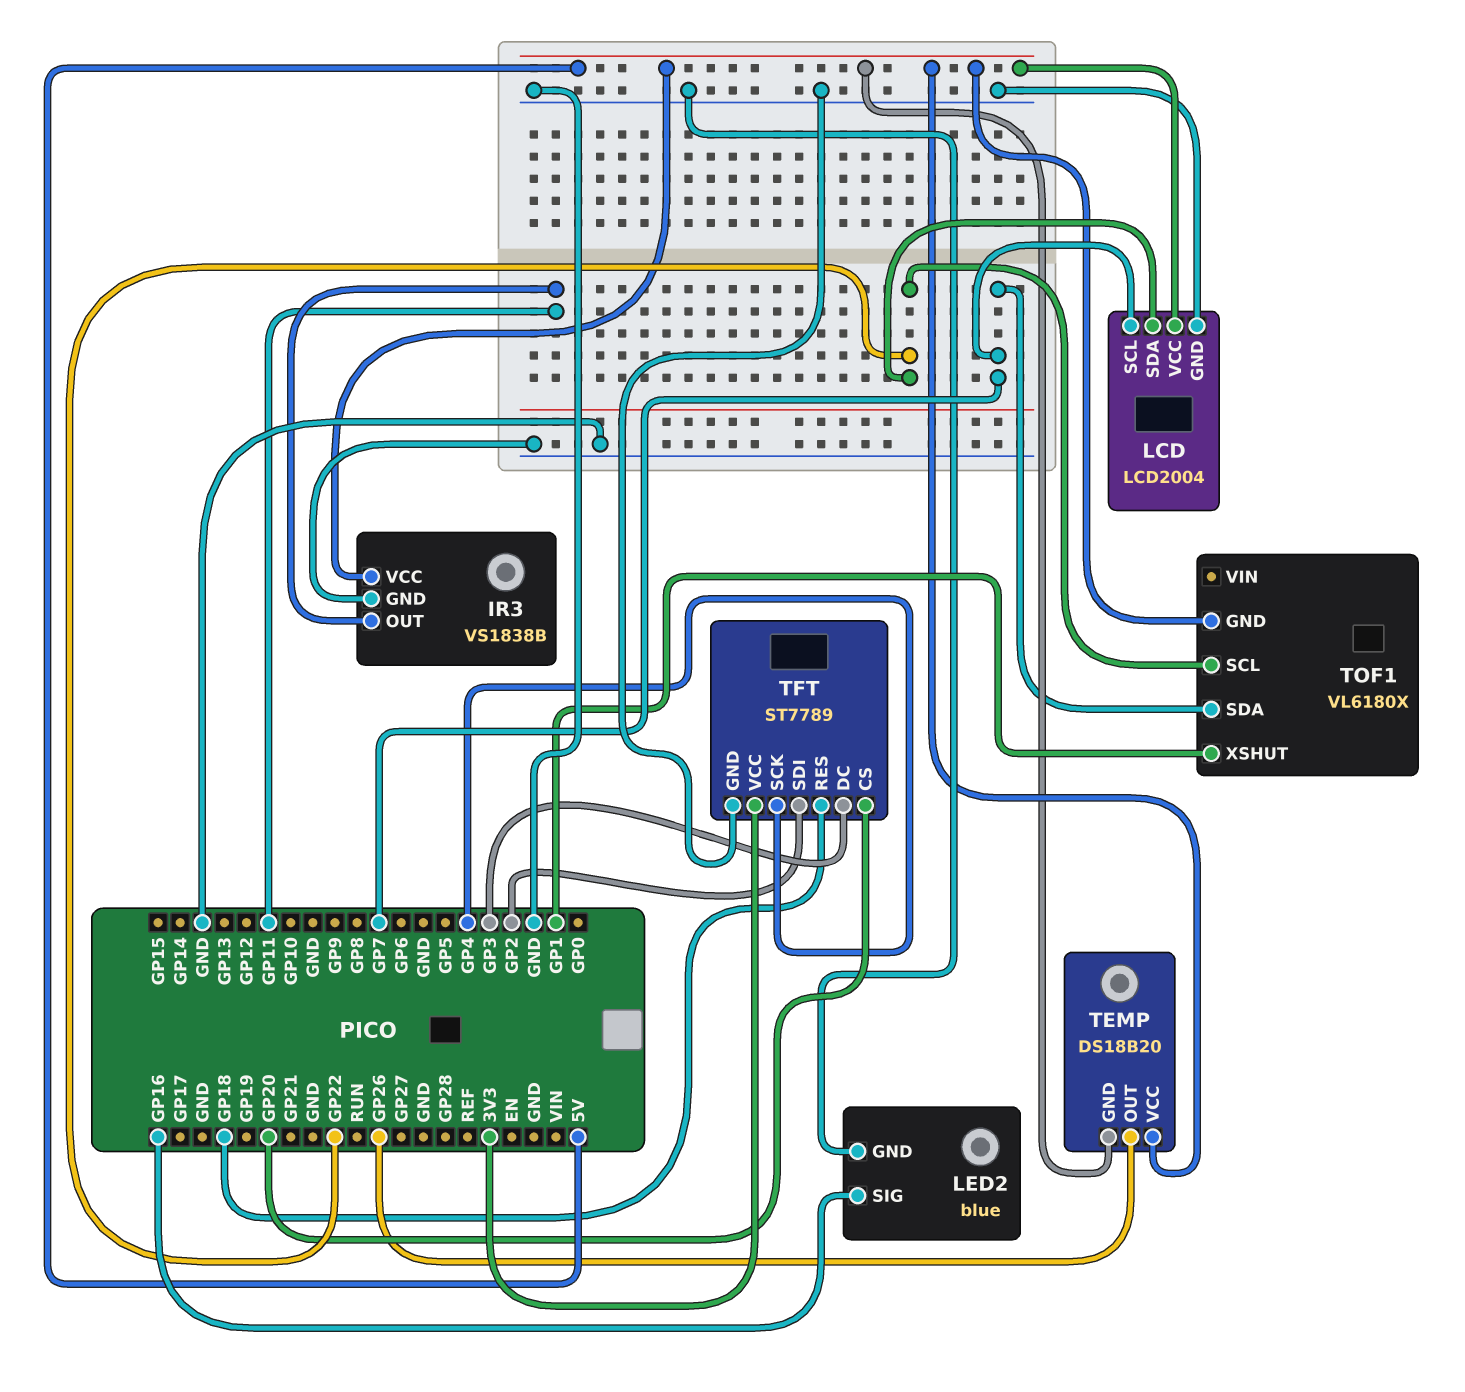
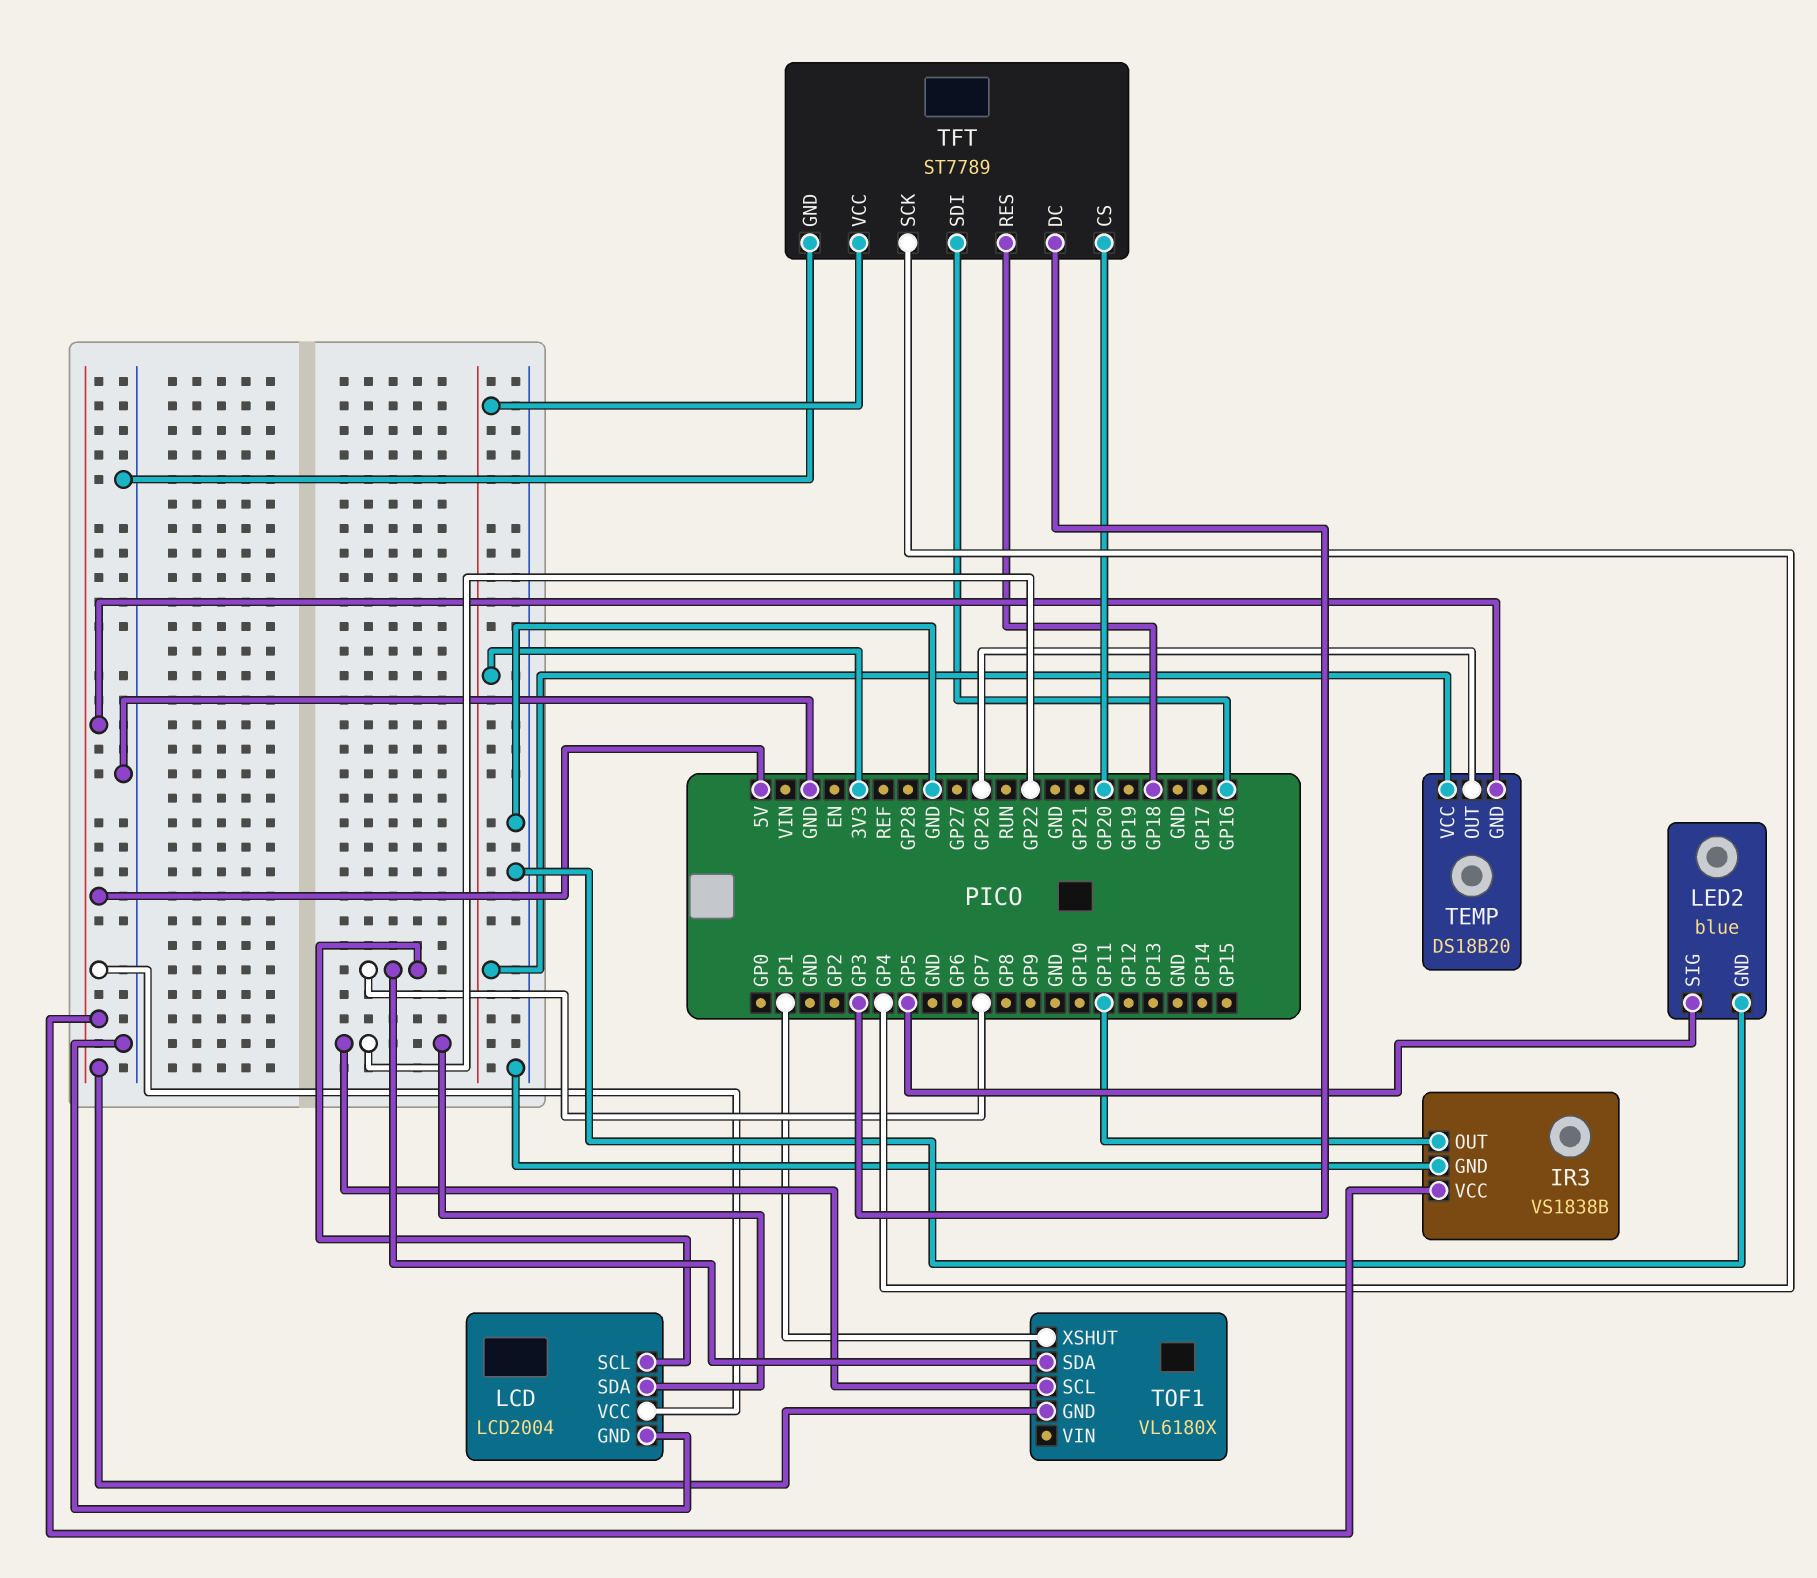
LED2 pin SIG: GP16 -> GP5
TEMP pin VCC: 5V -> 3V3
TFT pin SDI: GP2 -> GP16

